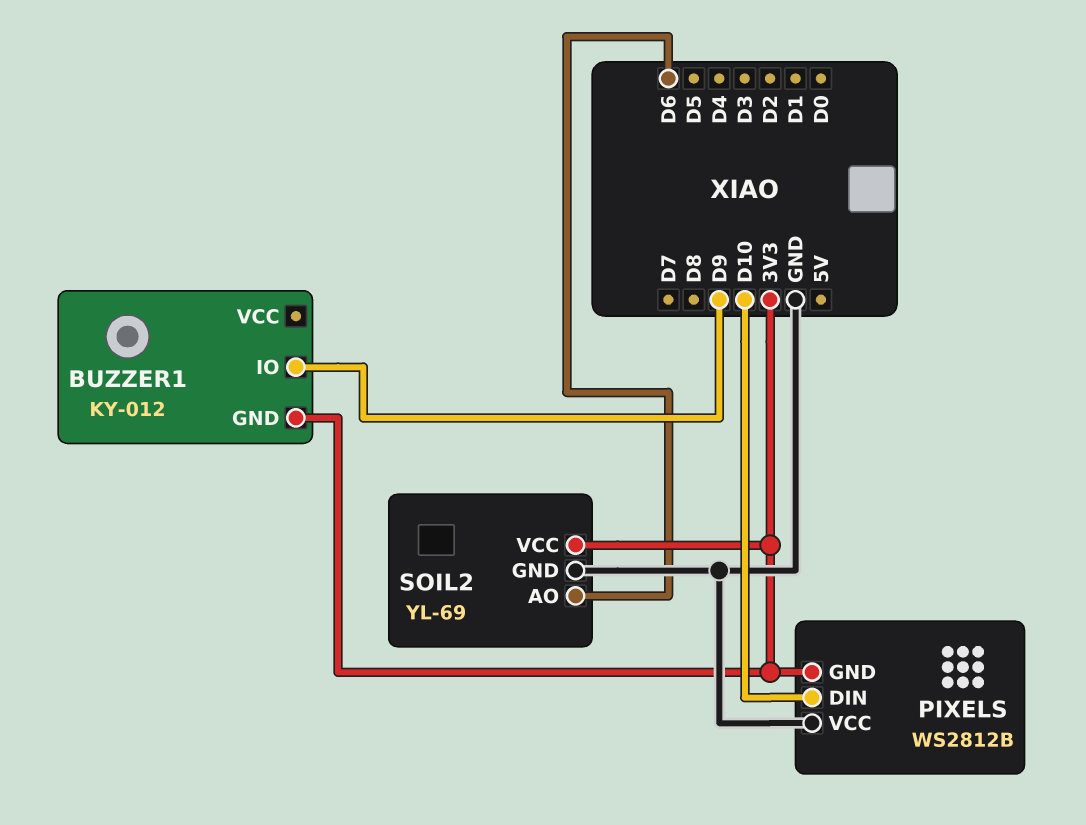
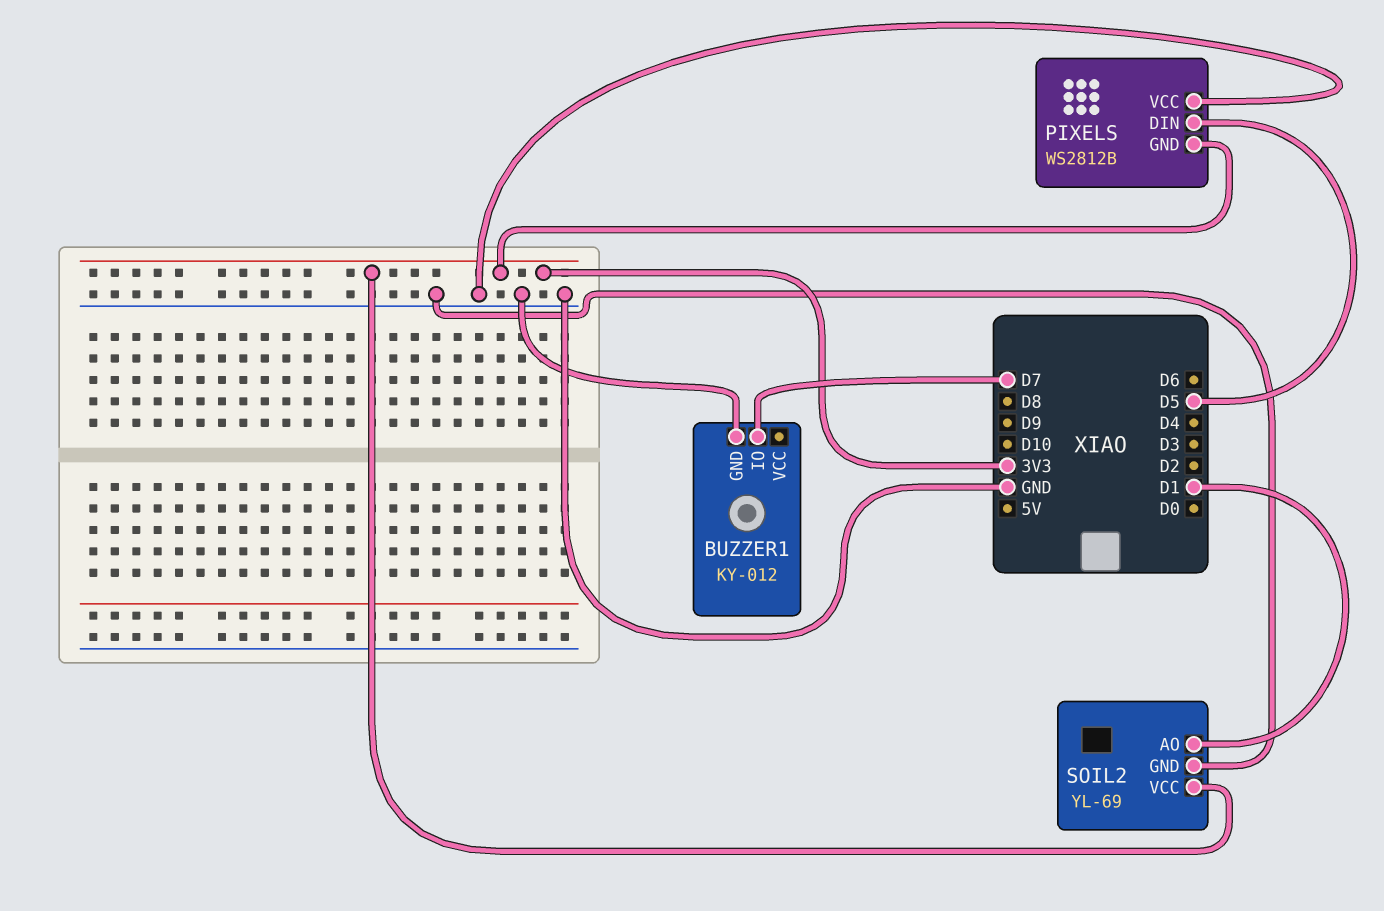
BUZZER1 pin GND: 3V3 -> GND
BUZZER1 pin IO: D9 -> D7
PIXELS pin DIN: D10 -> D5
SOIL2 pin AO: D6 -> D1

